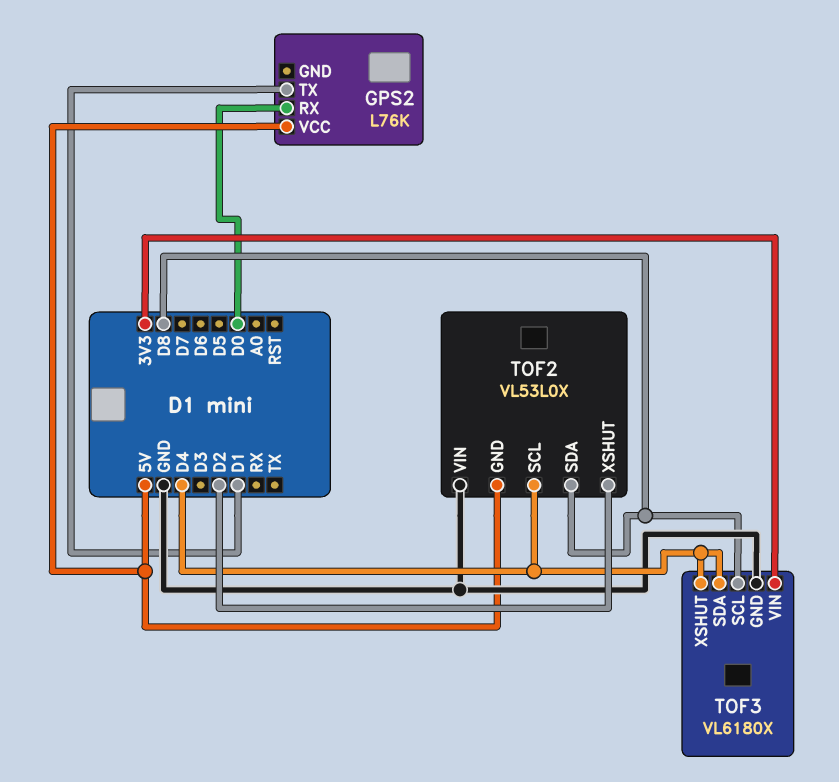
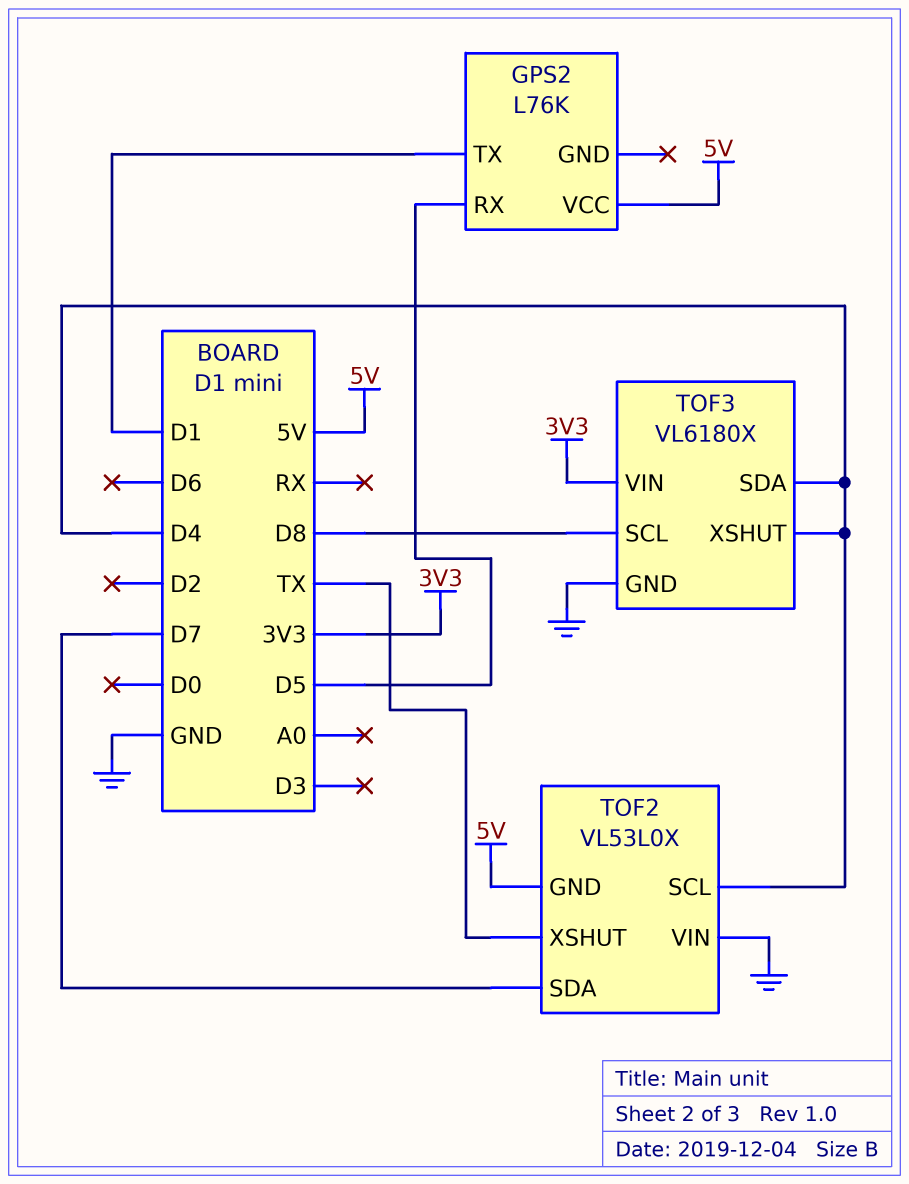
GPS2 pin RX: D0 -> D5
TOF2 pin SDA: D8 -> D7
TOF2 pin XSHUT: D2 -> TX

